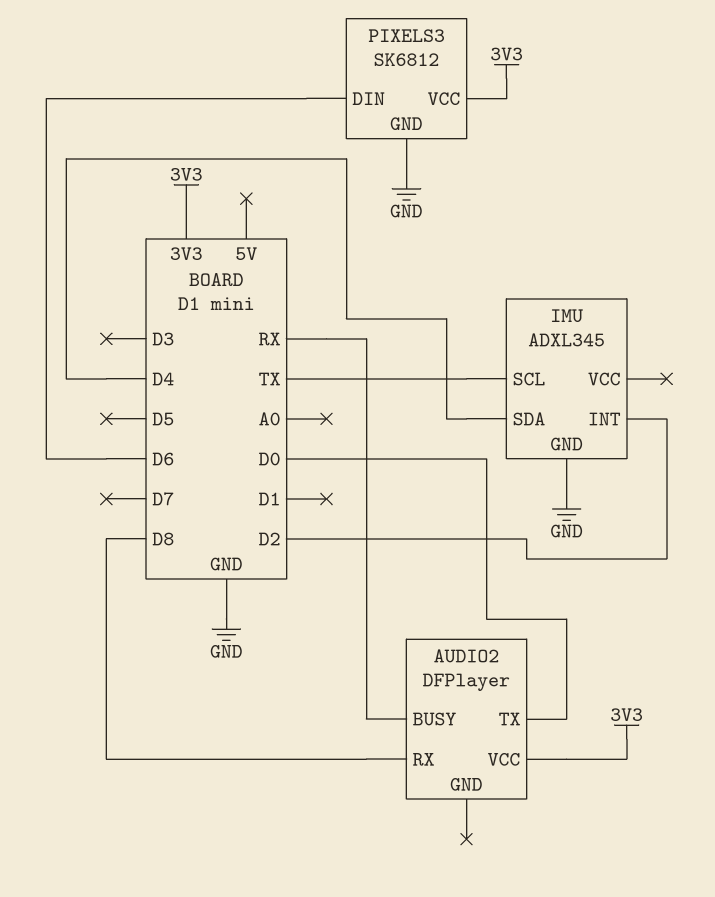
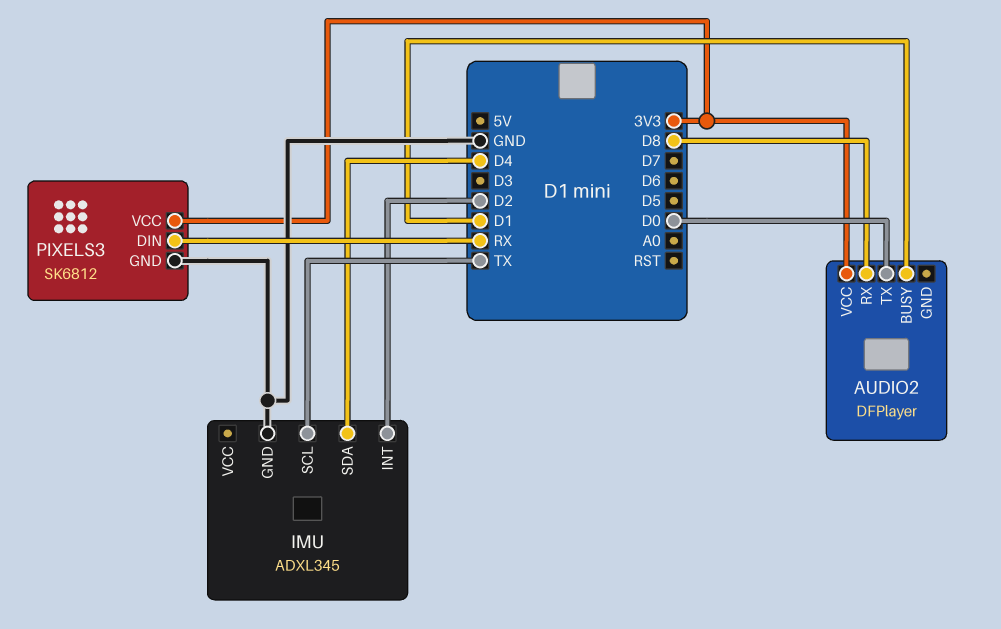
AUDIO2 pin BUSY: RX -> D1
PIXELS3 pin DIN: D6 -> RX

